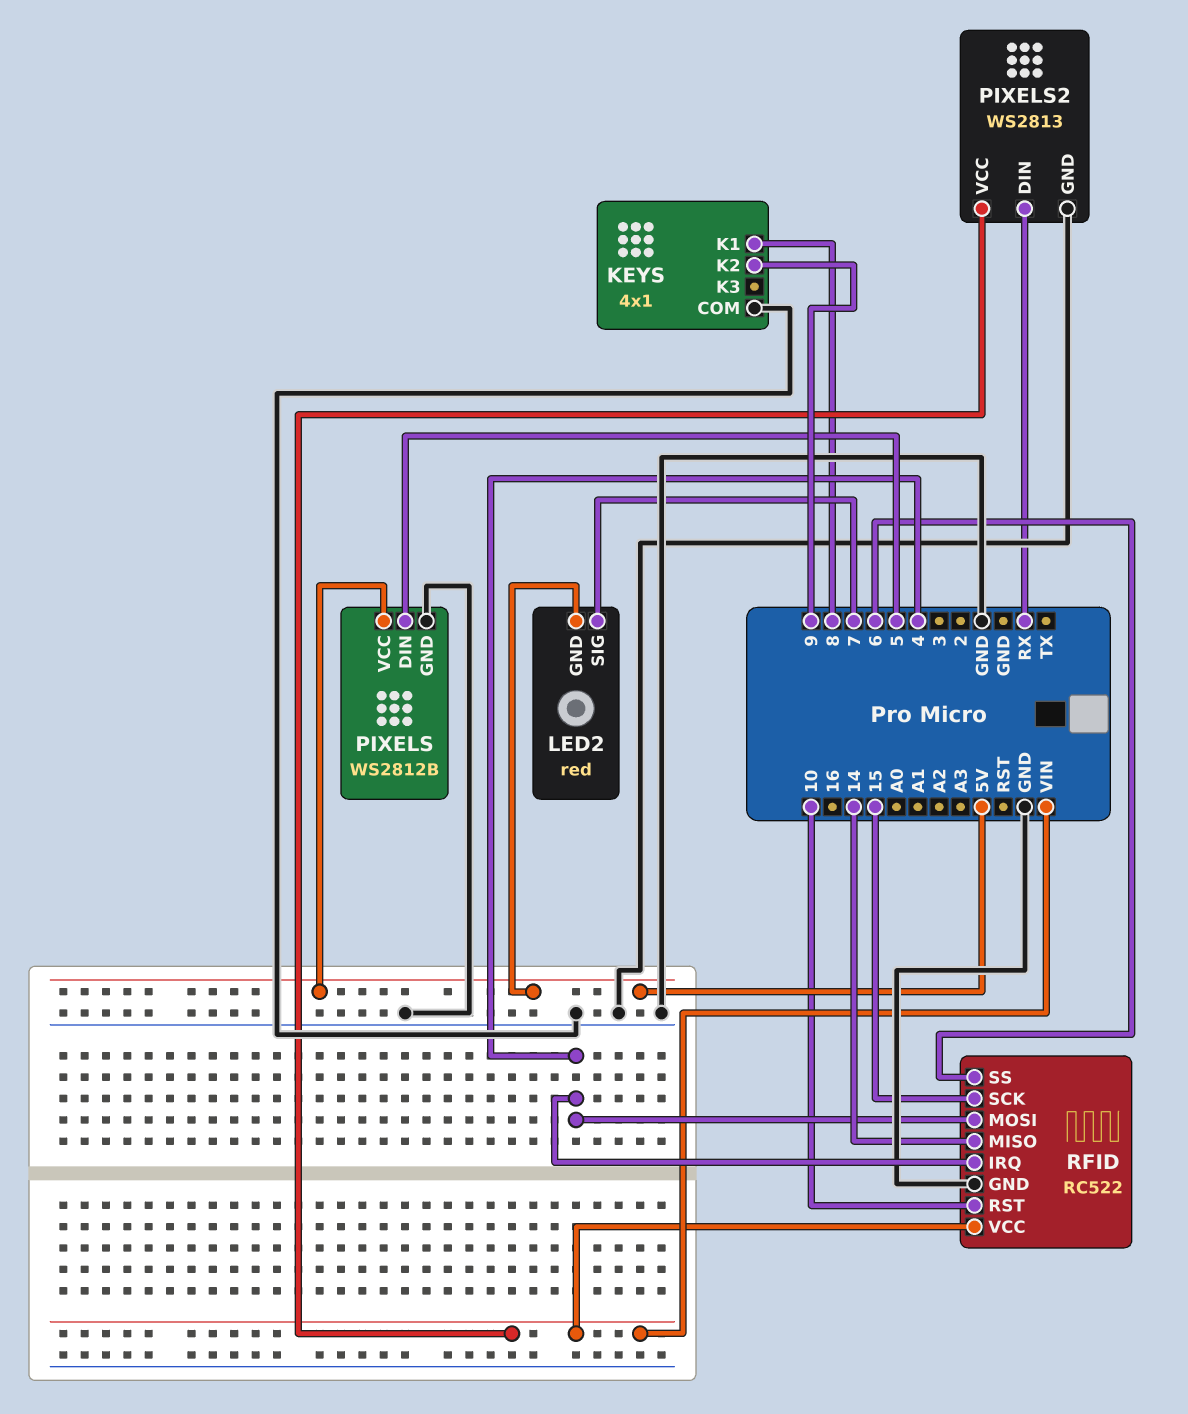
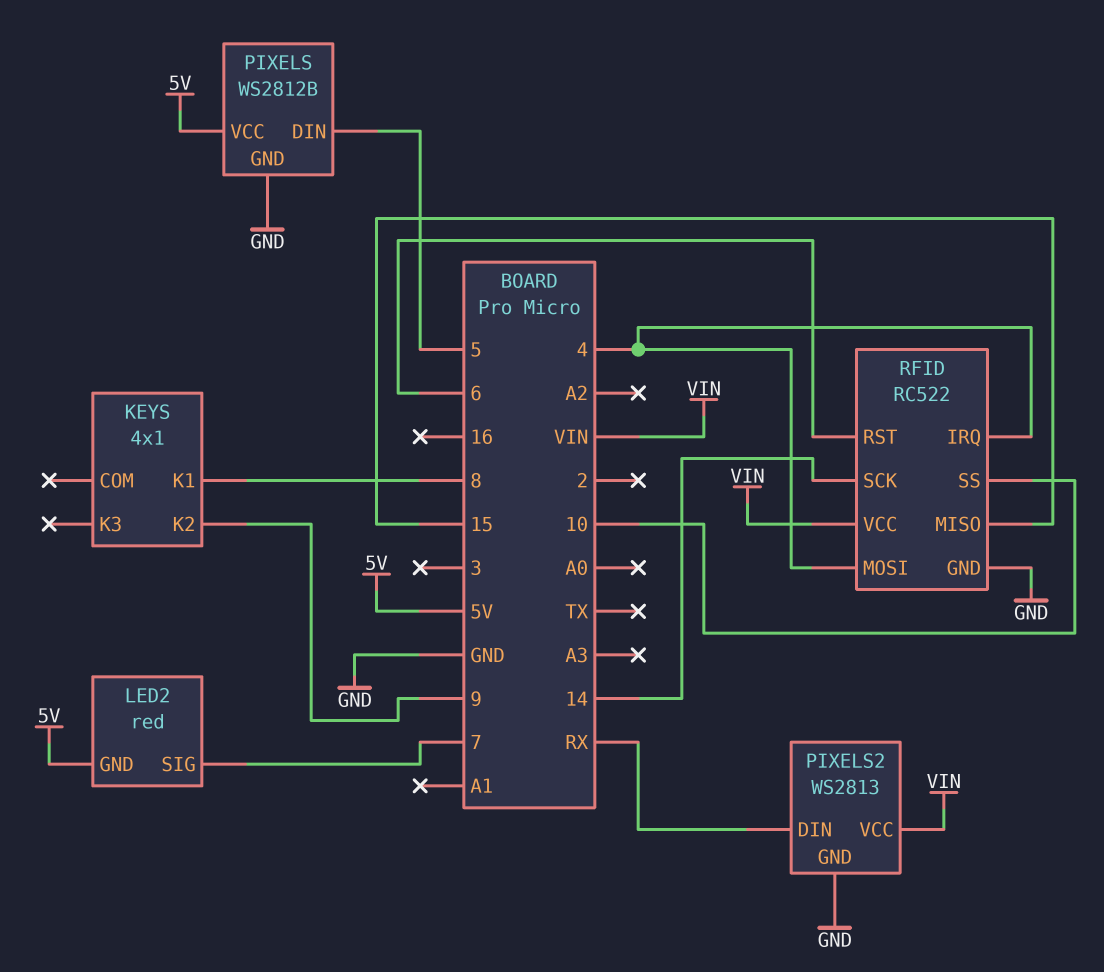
KEYS pin COM: GND -> none
RFID pin MISO: 14 -> 15
RFID pin RST: 10 -> 6
RFID pin SCK: 15 -> 14
RFID pin SS: 6 -> 10

